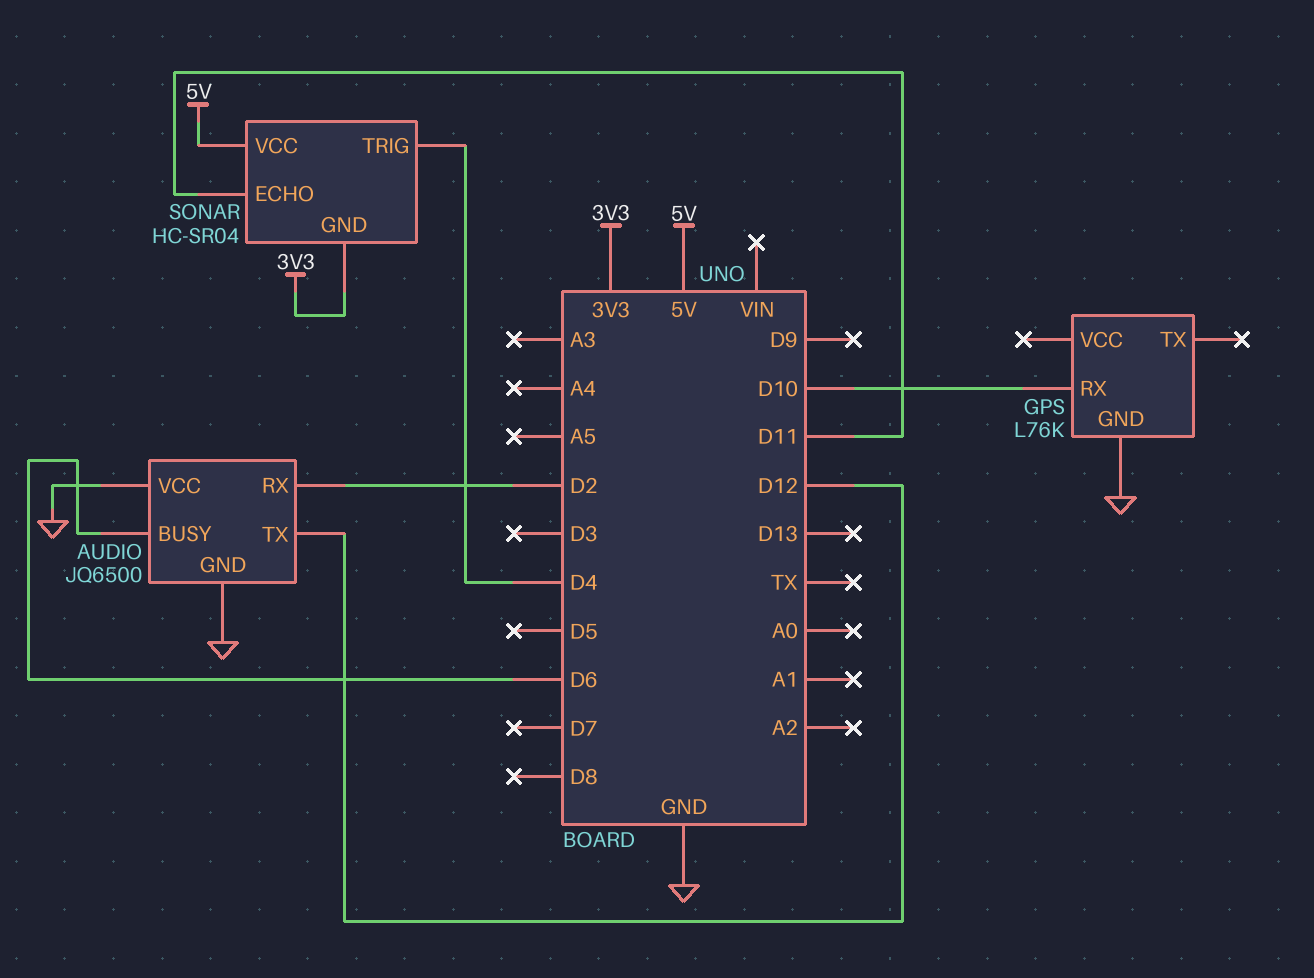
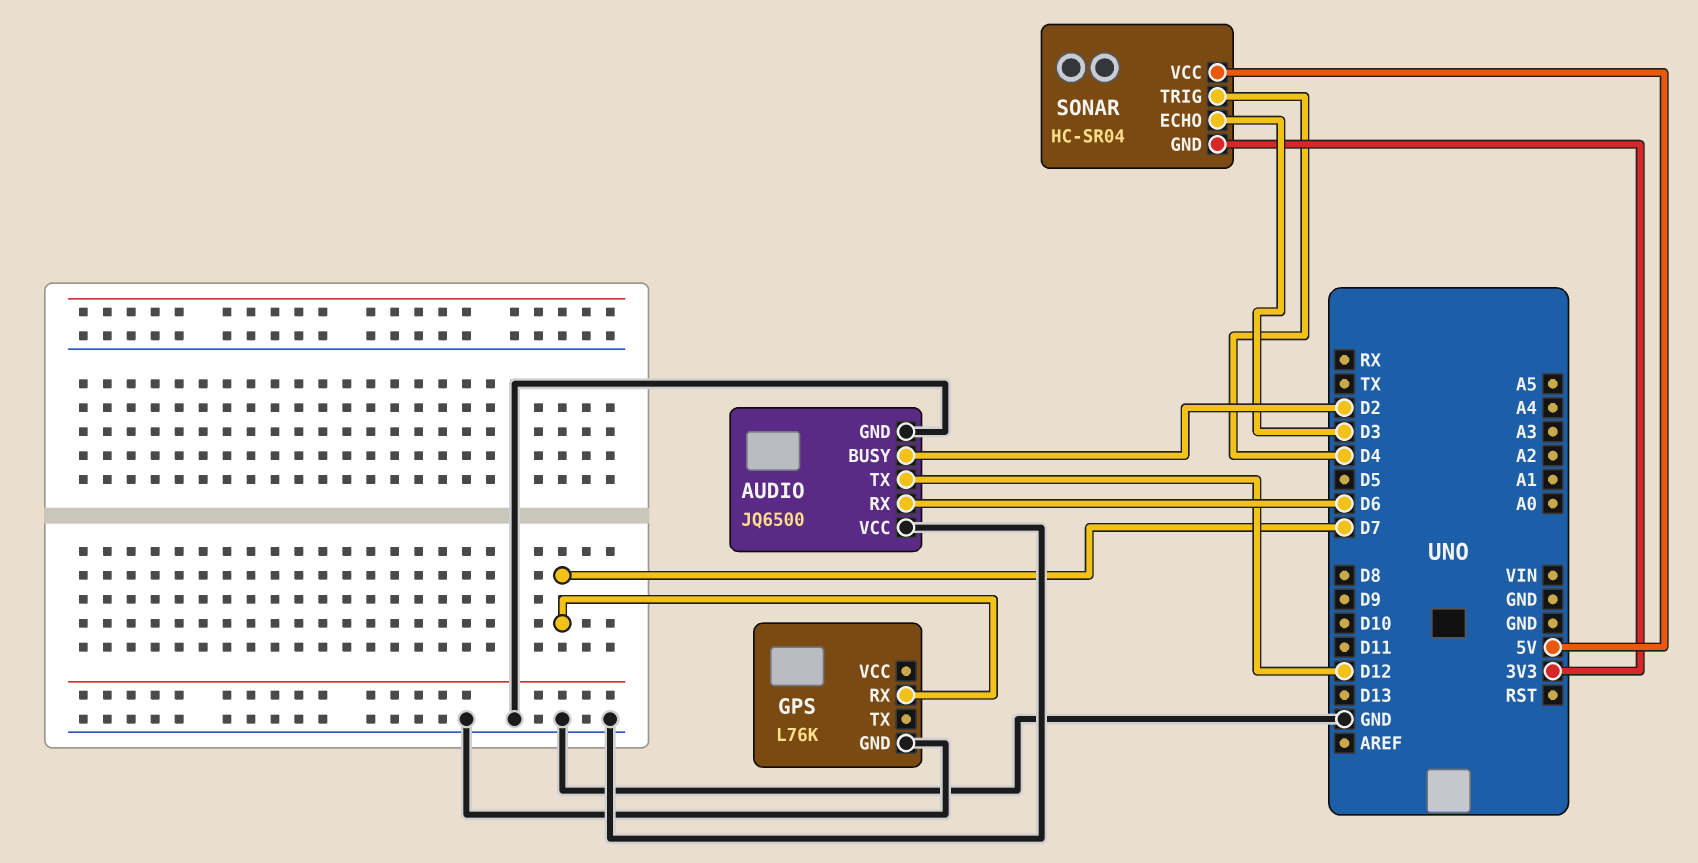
AUDIO pin BUSY: D6 -> D2
AUDIO pin RX: D2 -> D6
GPS pin RX: D10 -> D7
SONAR pin ECHO: D11 -> D3

